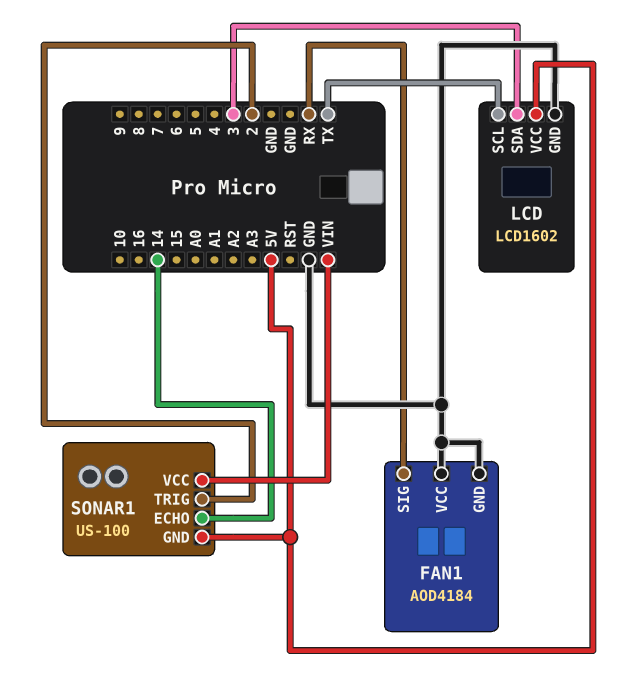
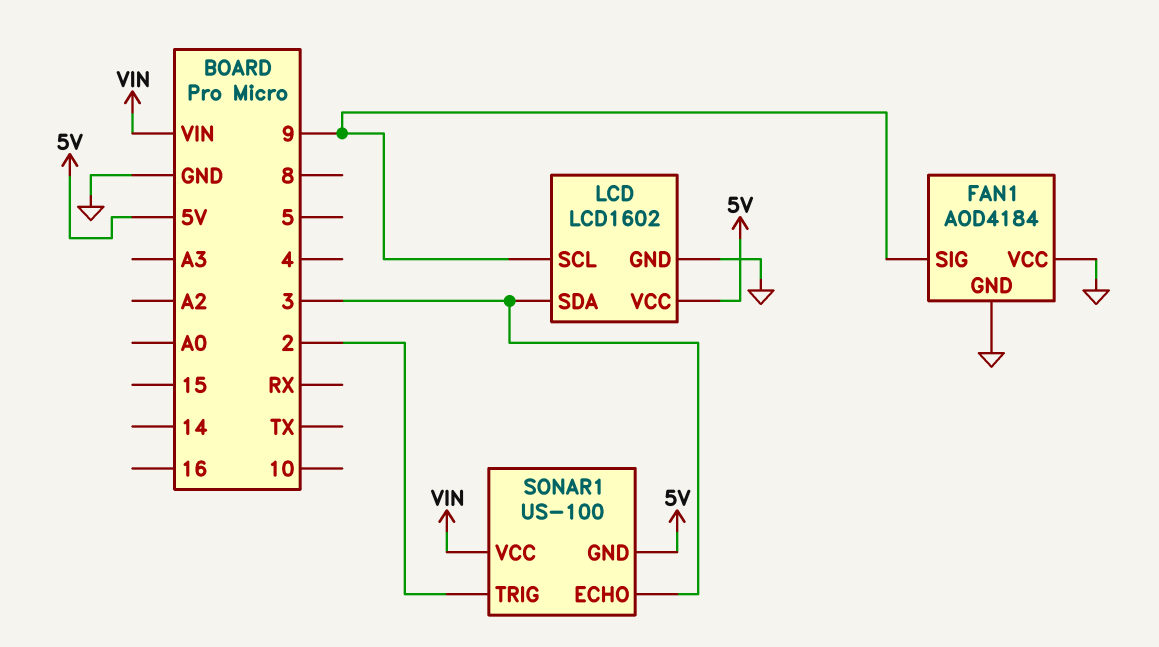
FAN1 pin SIG: RX -> 9
LCD pin SCL: TX -> 9
SONAR1 pin ECHO: 14 -> 3

